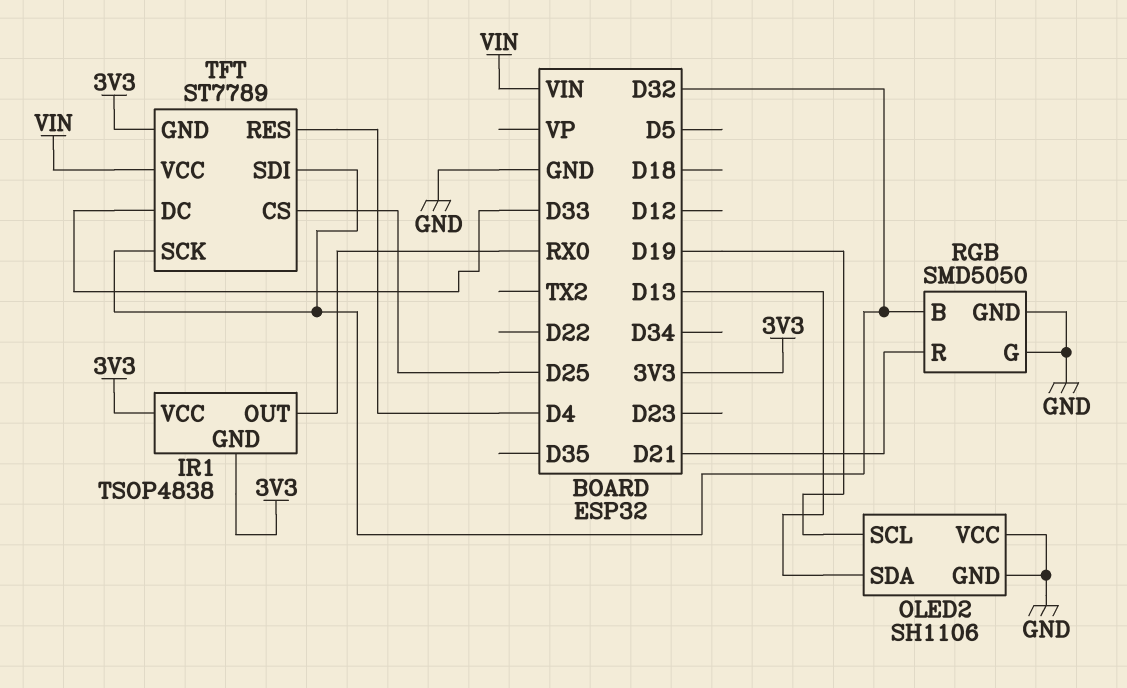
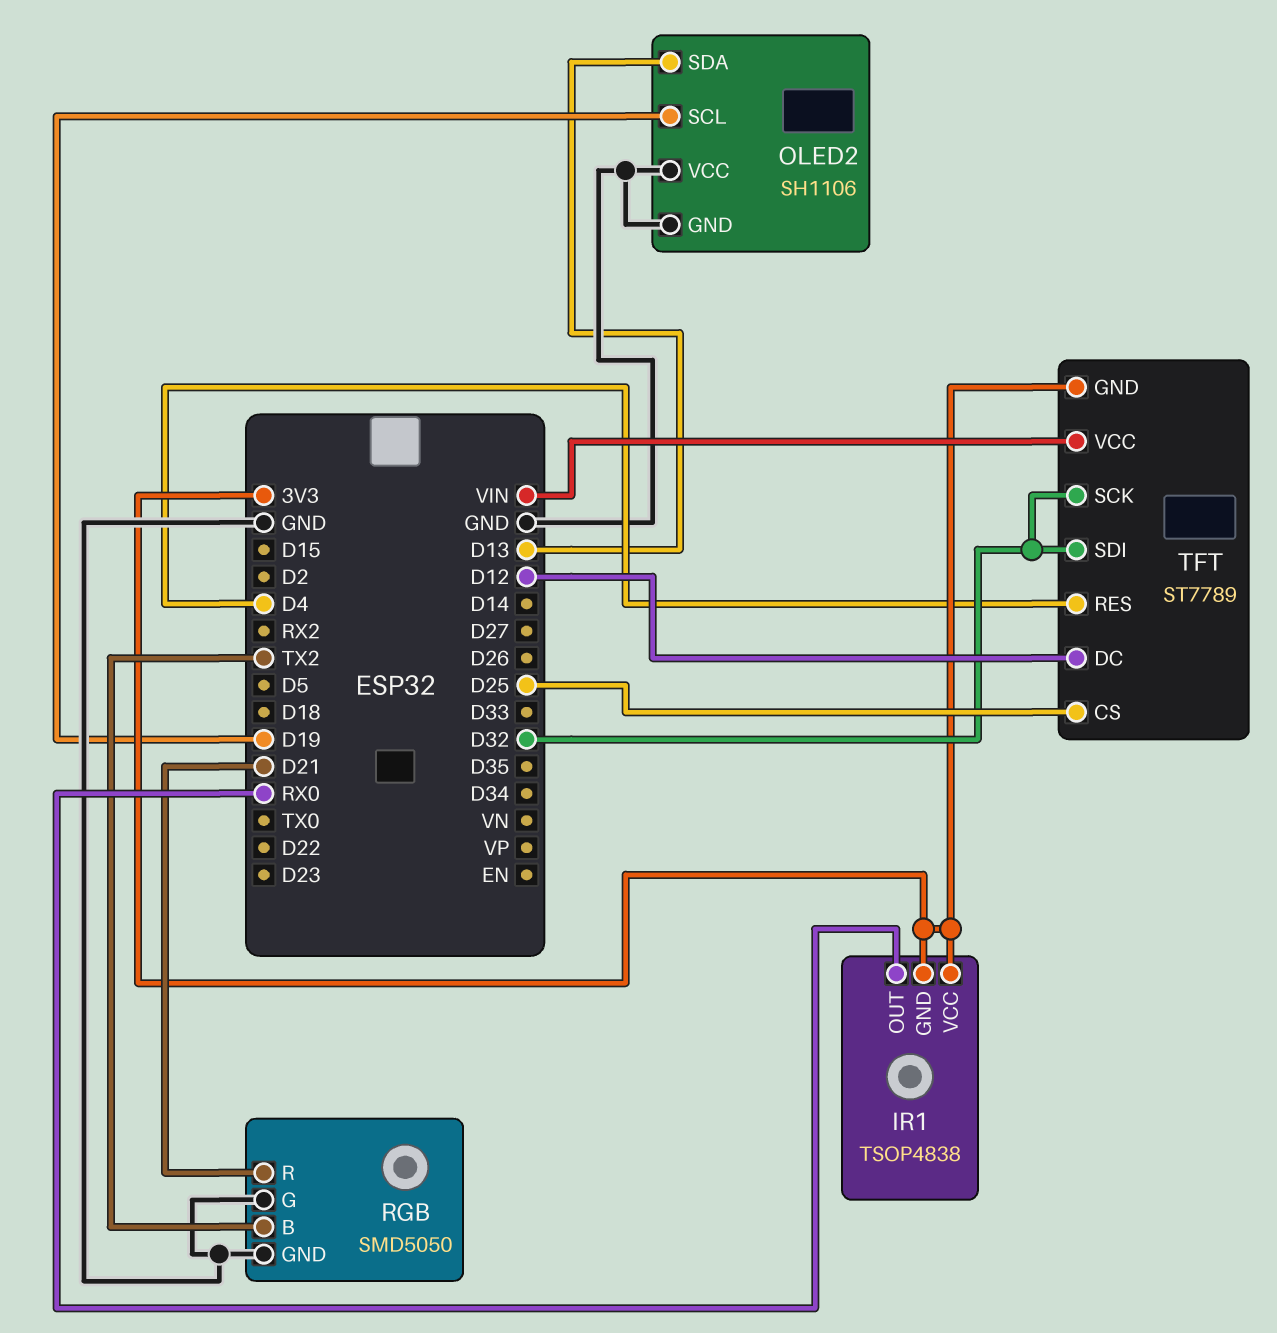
RGB pin B: D32 -> TX2
TFT pin DC: D33 -> D12

